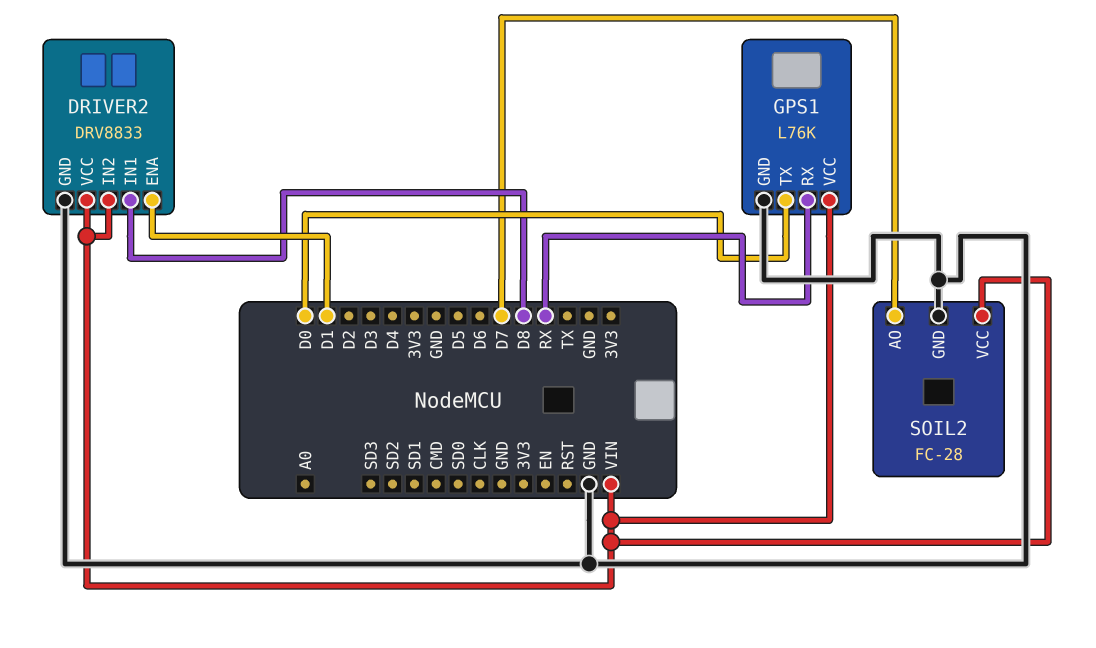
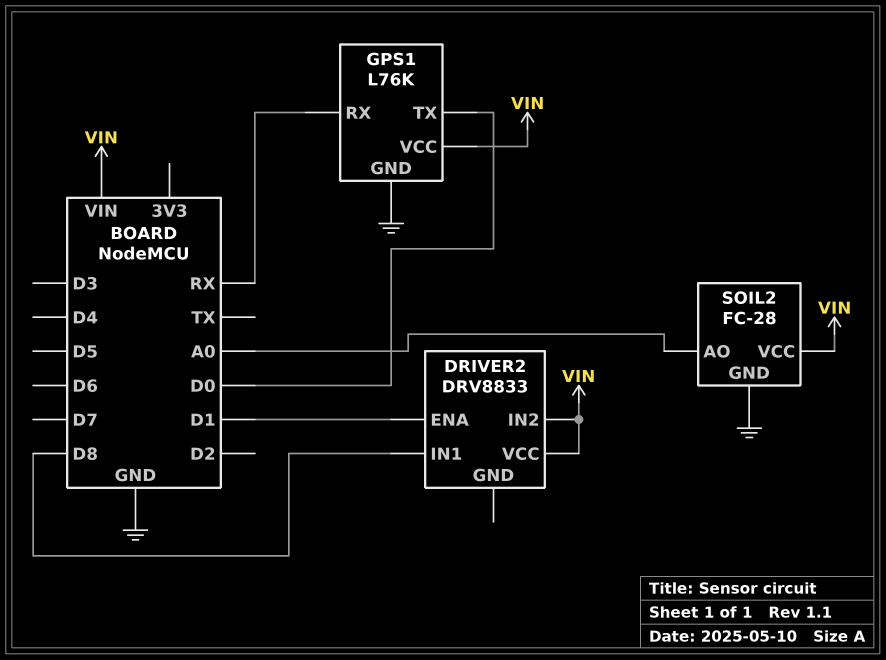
DRIVER2 pin GND: GND -> none
SOIL2 pin AO: D7 -> A0

